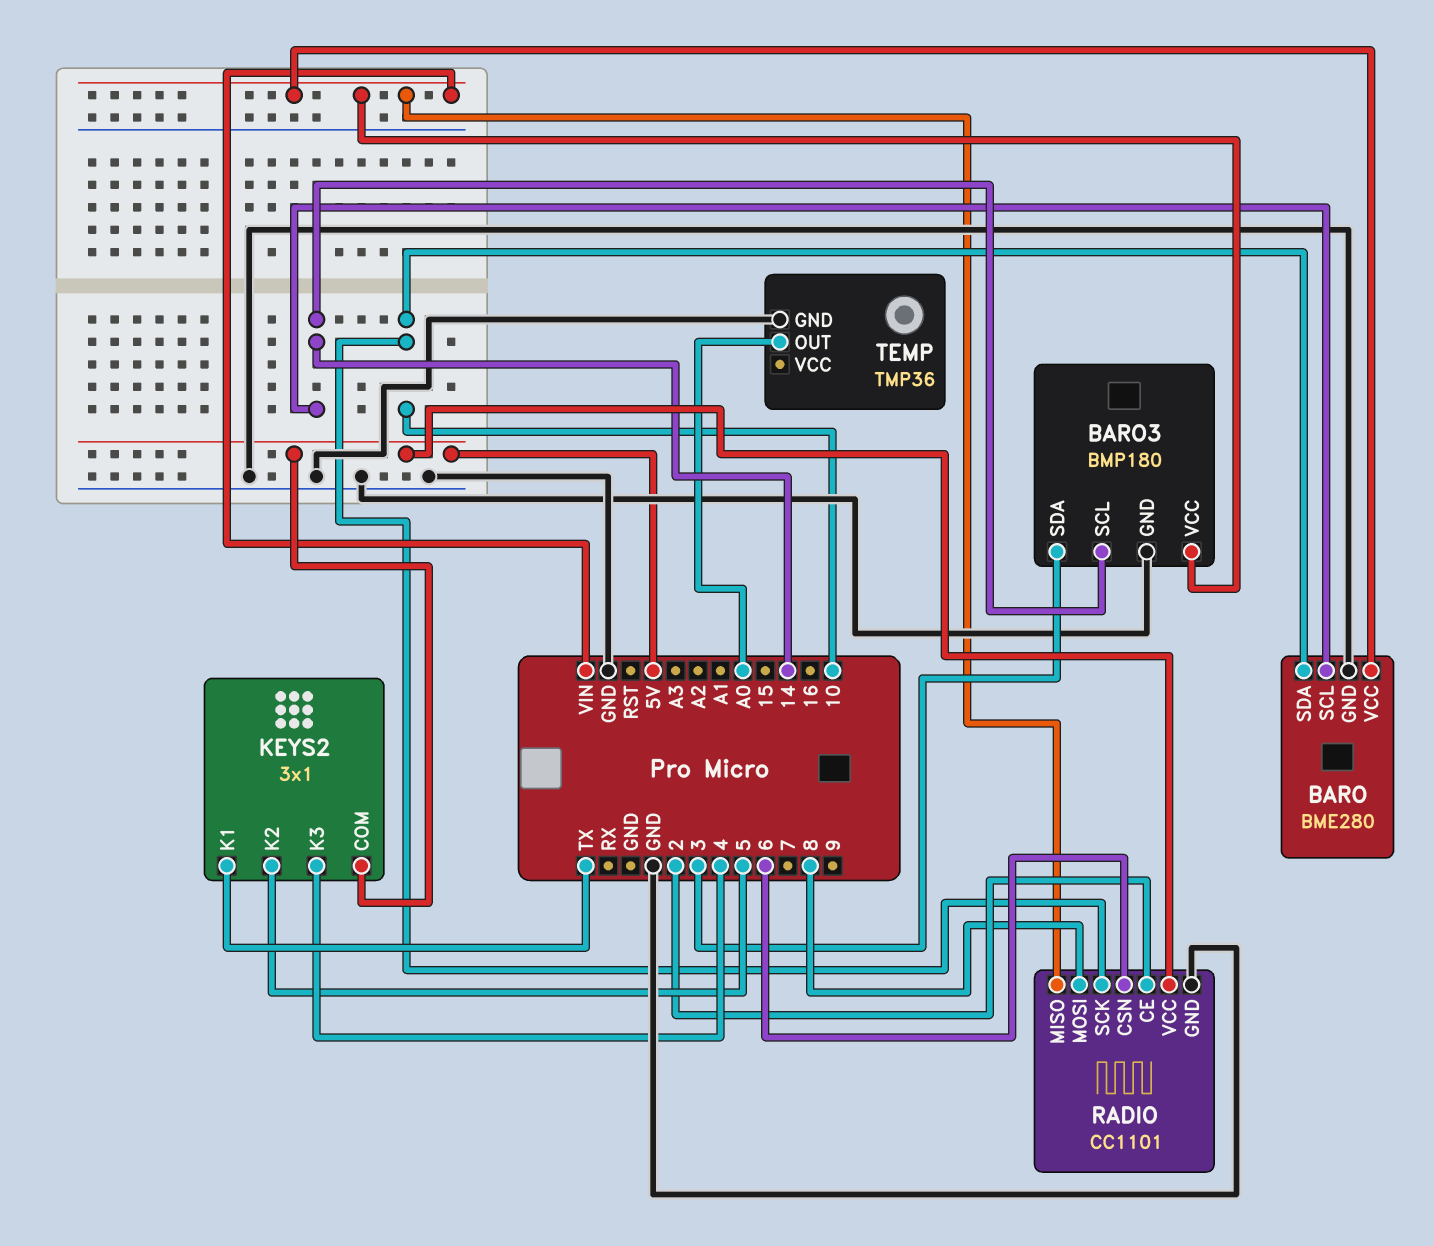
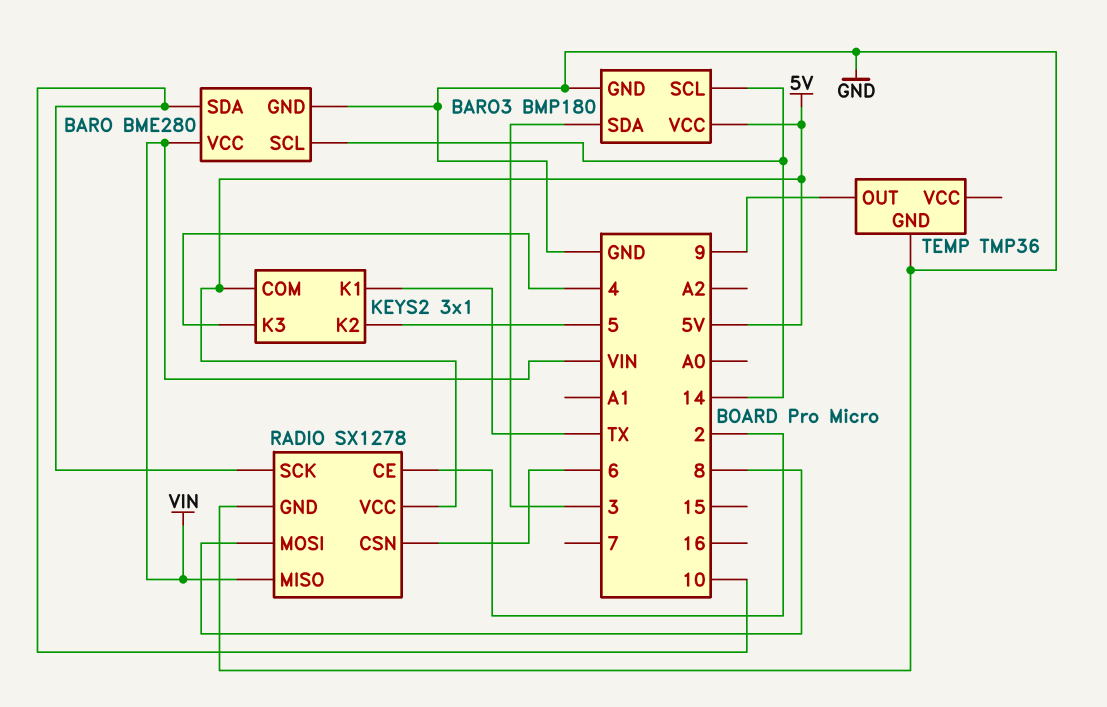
BARO3 pin VCC: VIN -> 5V
RADIO: CC1101 -> SX1278
TEMP pin OUT: A0 -> 9

